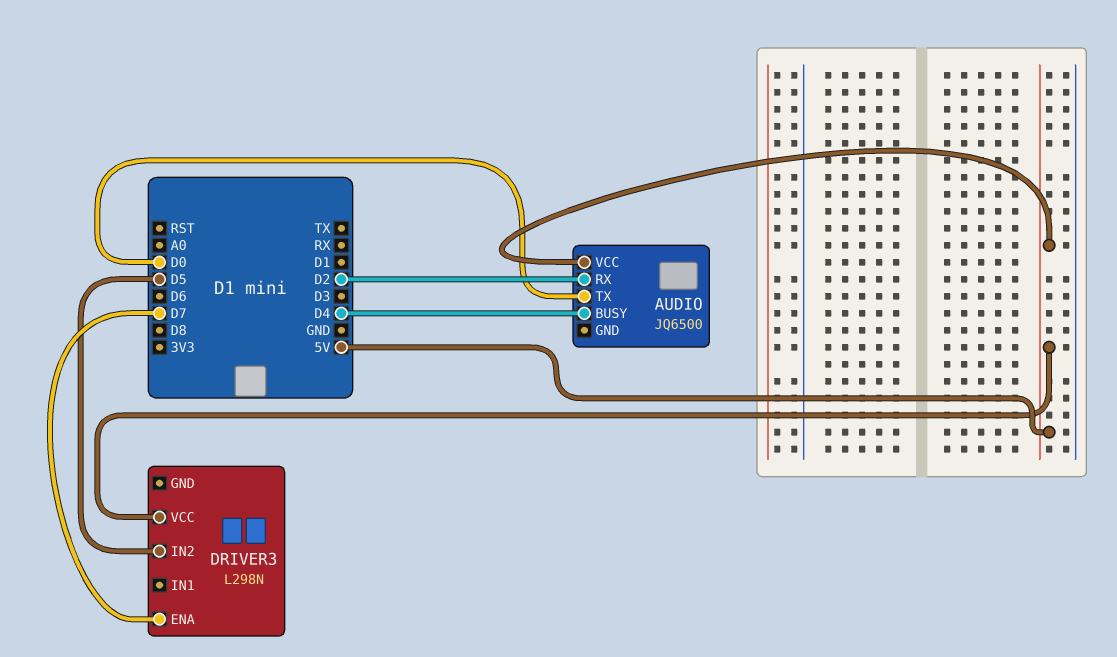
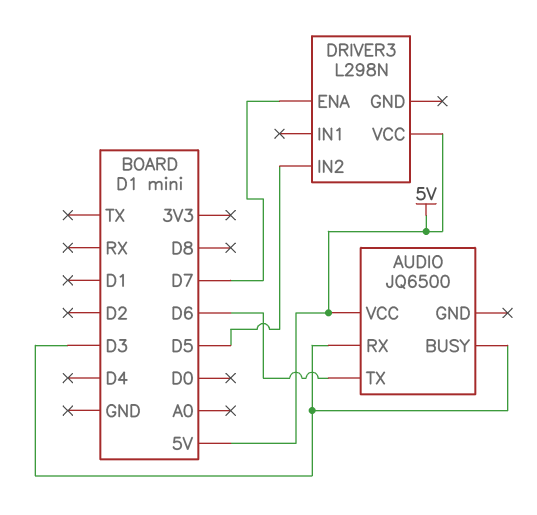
AUDIO pin BUSY: D4 -> D3
AUDIO pin RX: D2 -> D3
AUDIO pin TX: D0 -> D6

